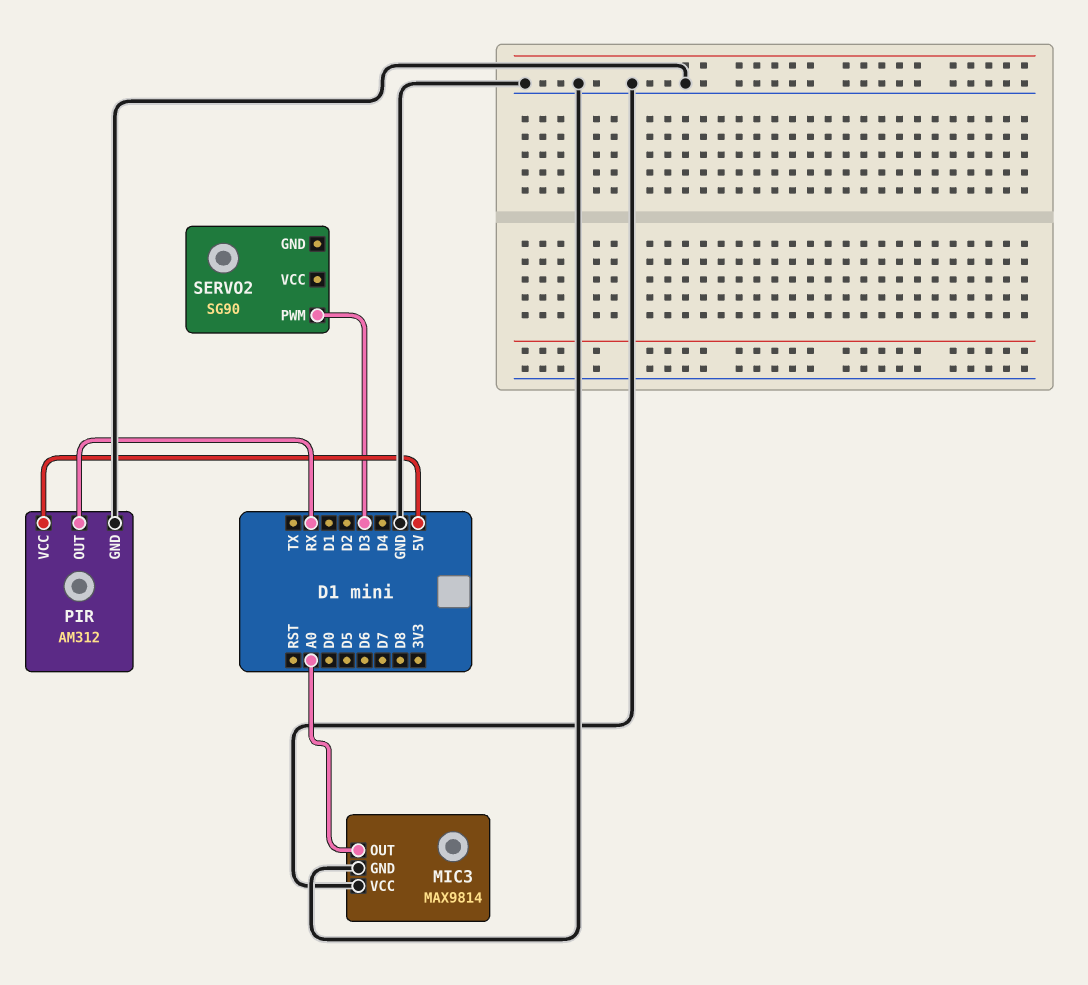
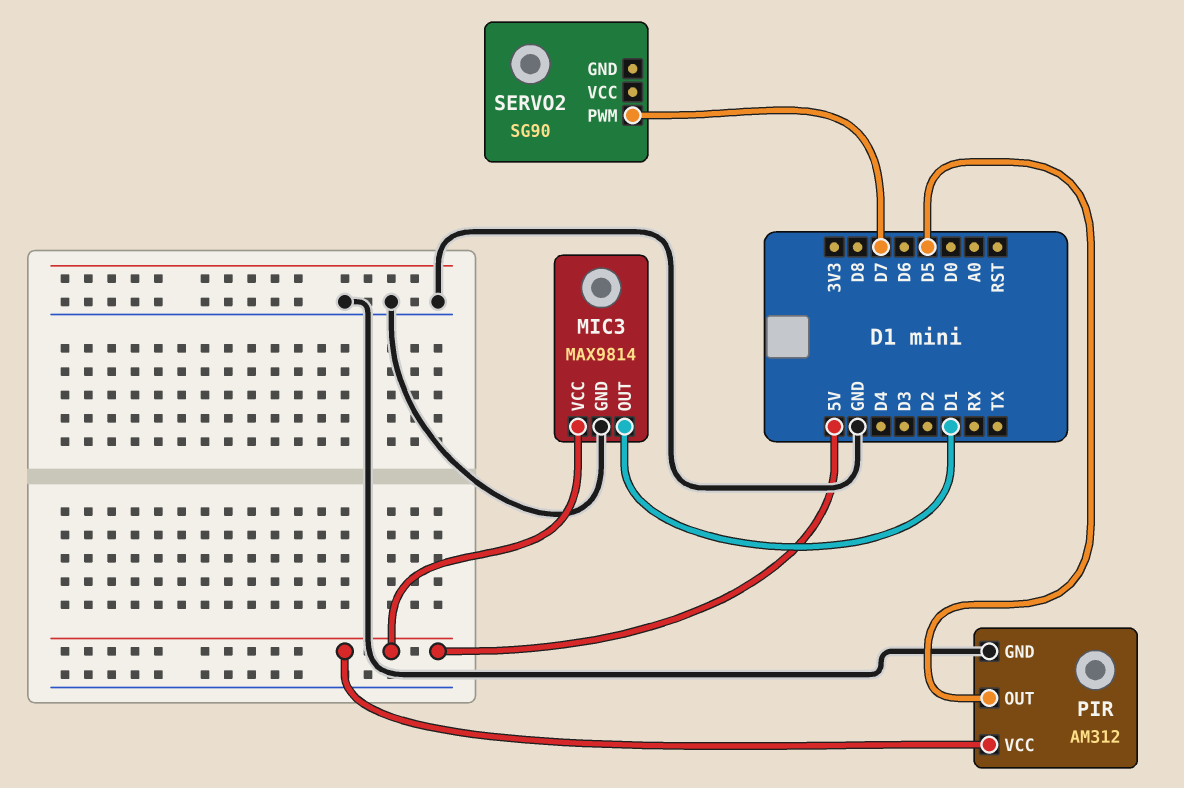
MIC3 pin OUT: A0 -> D1
MIC3 pin VCC: GND -> 5V
PIR pin OUT: RX -> D5
SERVO2 pin PWM: D3 -> D7

